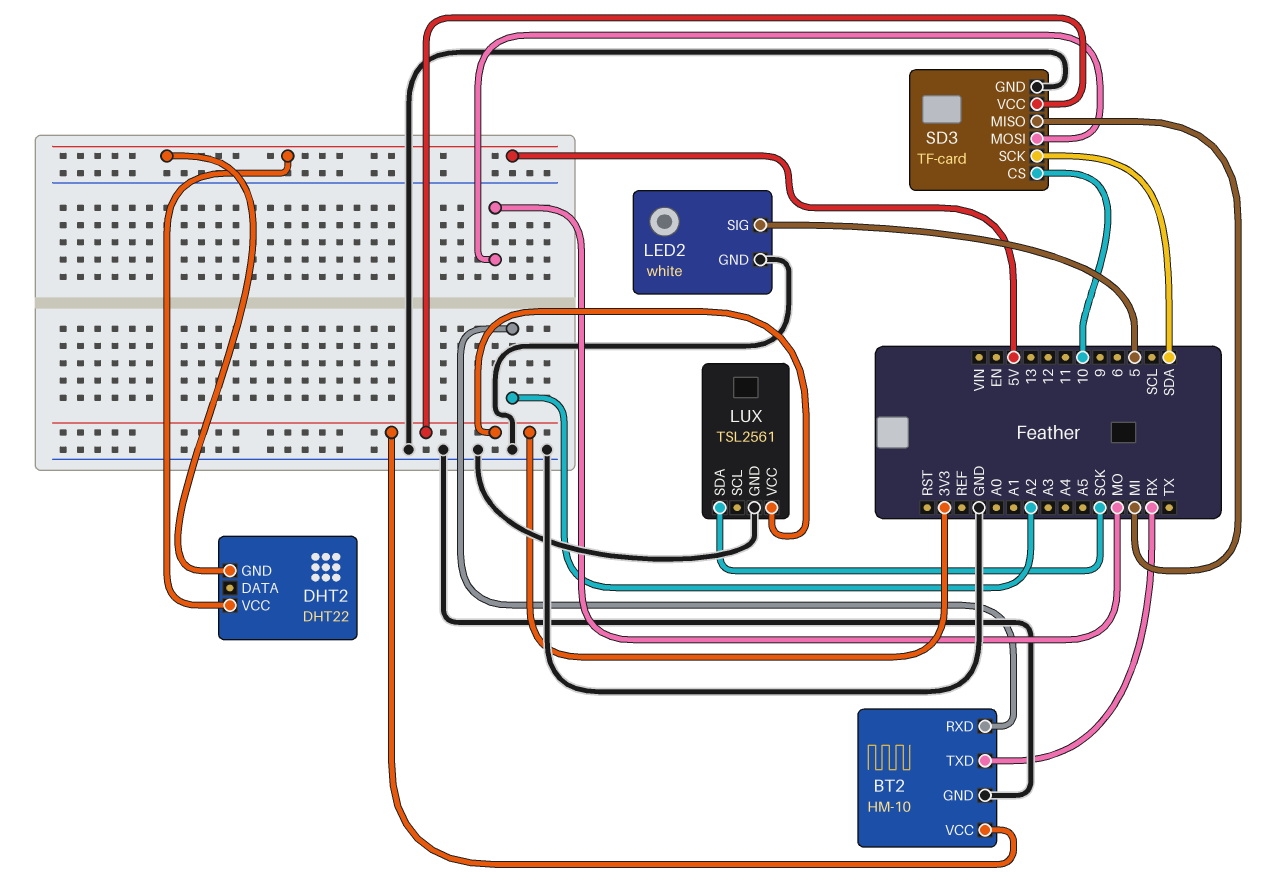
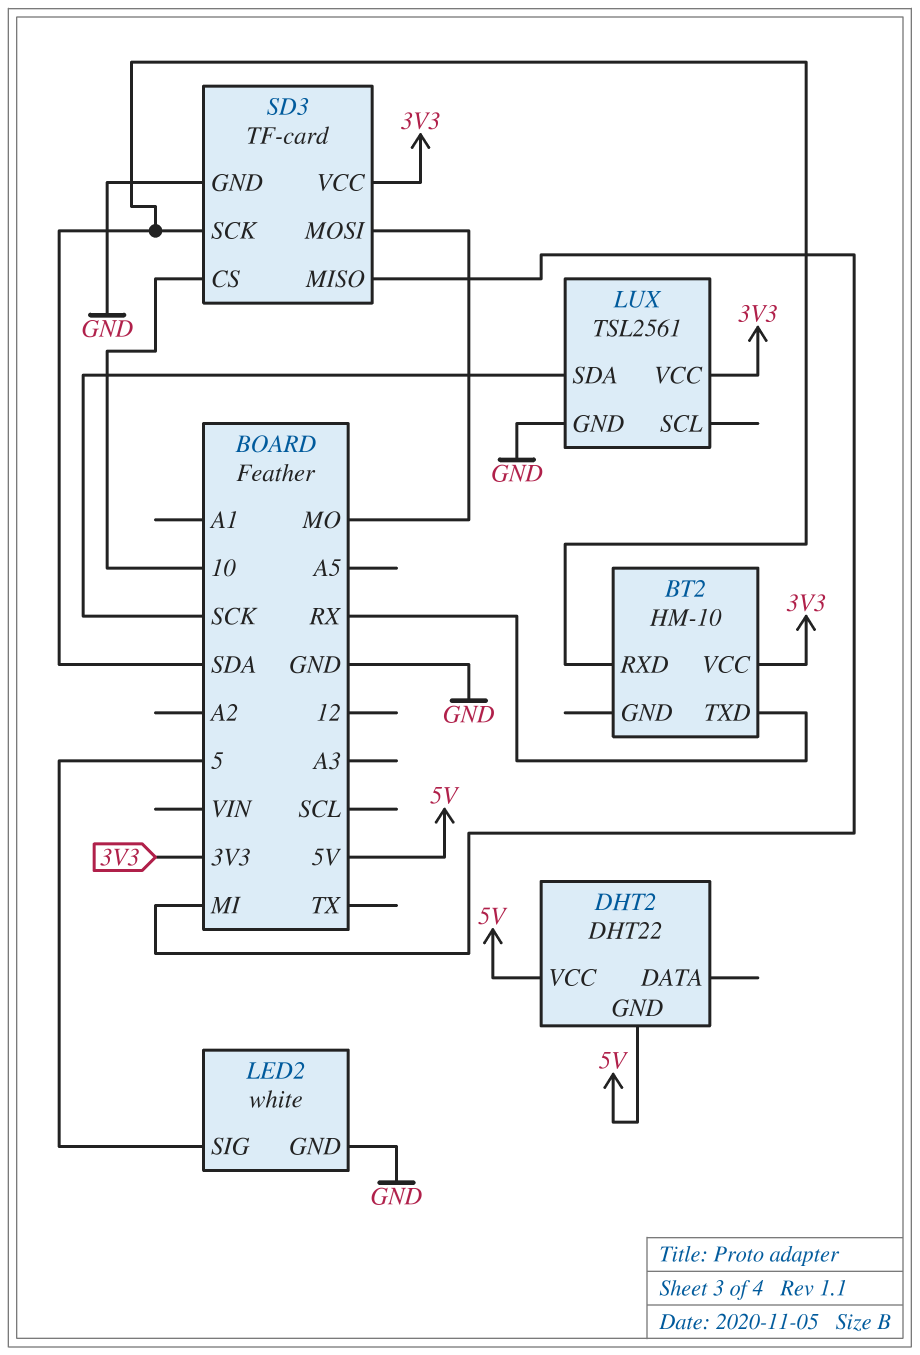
BT2 pin GND: GND -> none
BT2 pin RXD: A2 -> SDA

